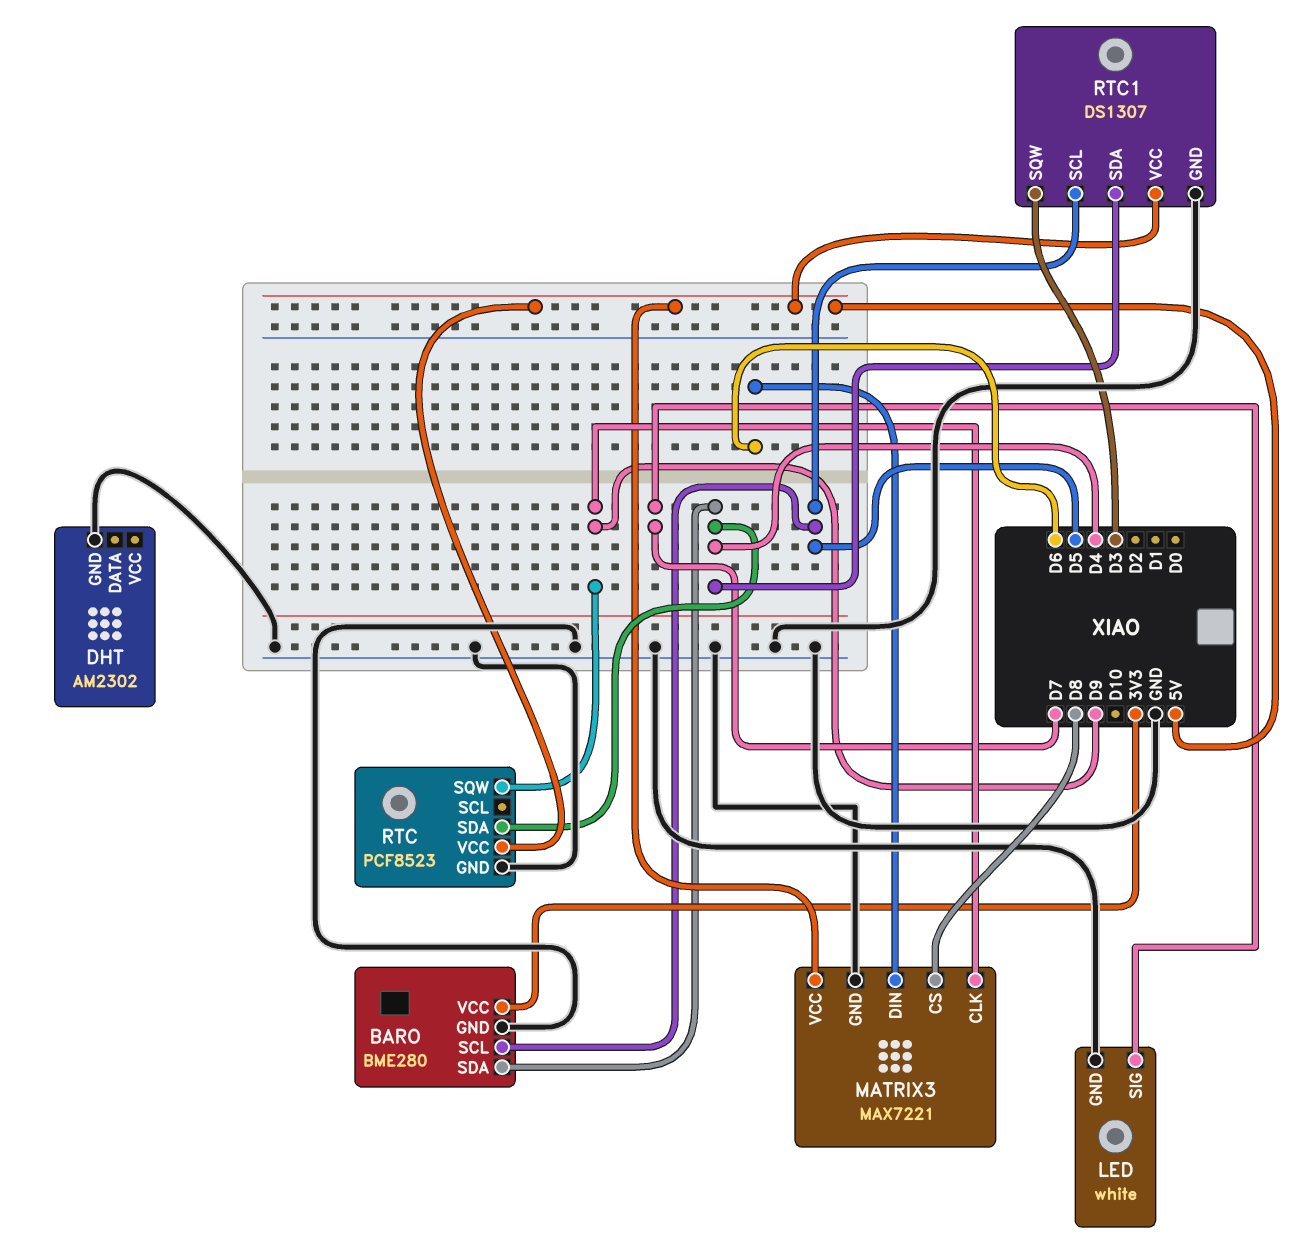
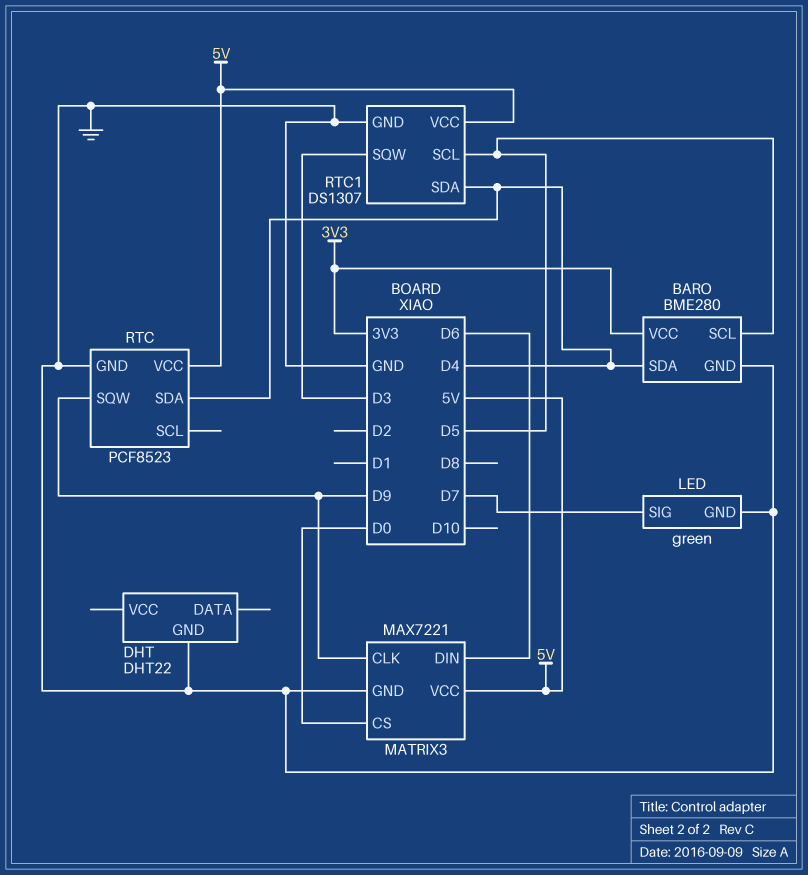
DHT: AM2302 -> DHT22
LED: white -> green
MATRIX3 pin CS: D8 -> D0

